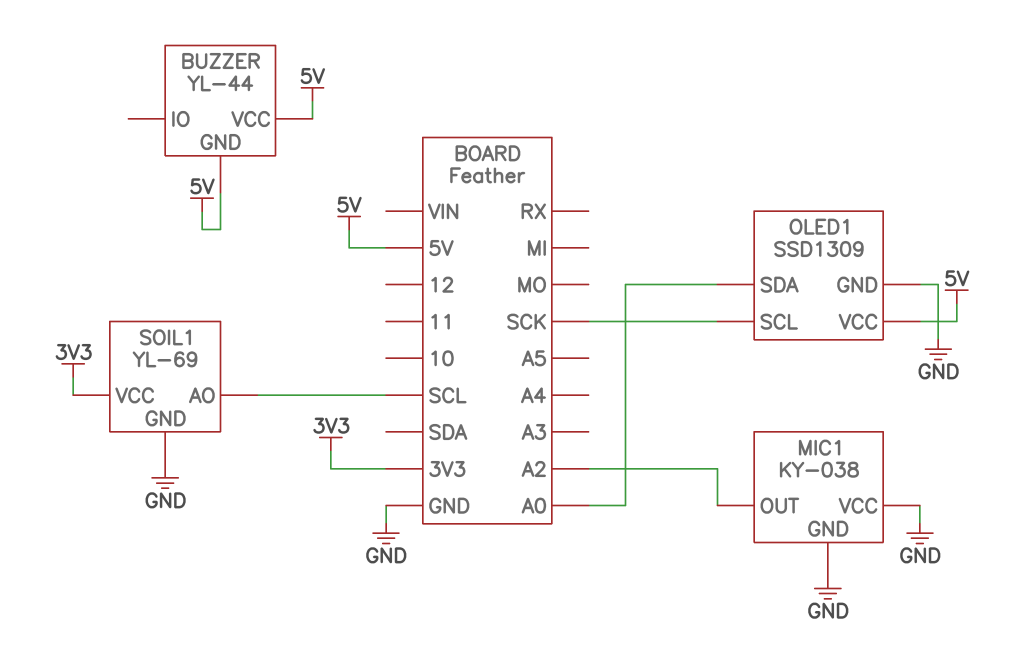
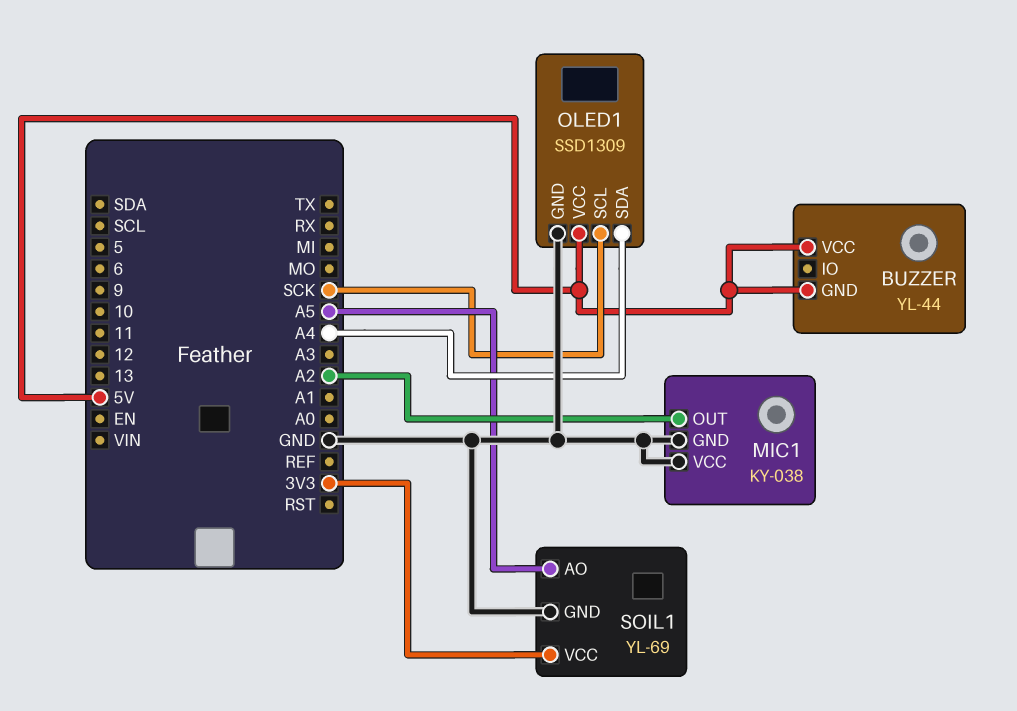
OLED1 pin SDA: A0 -> A4
SOIL1 pin AO: SCL -> A5

